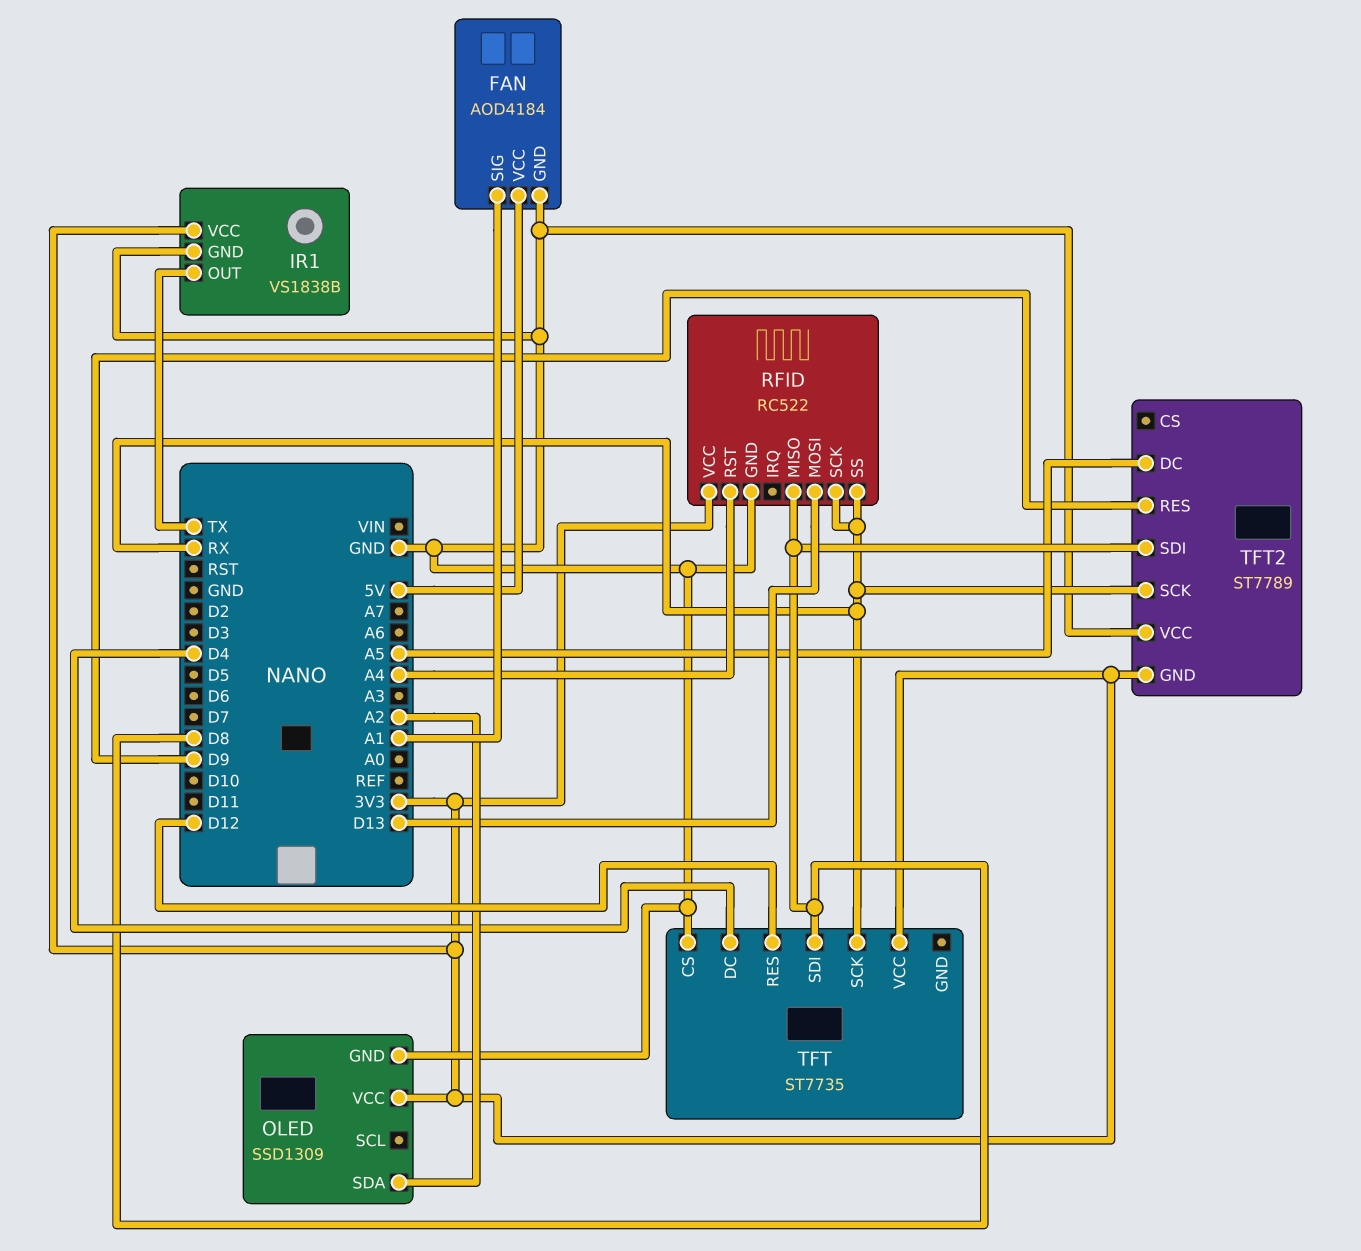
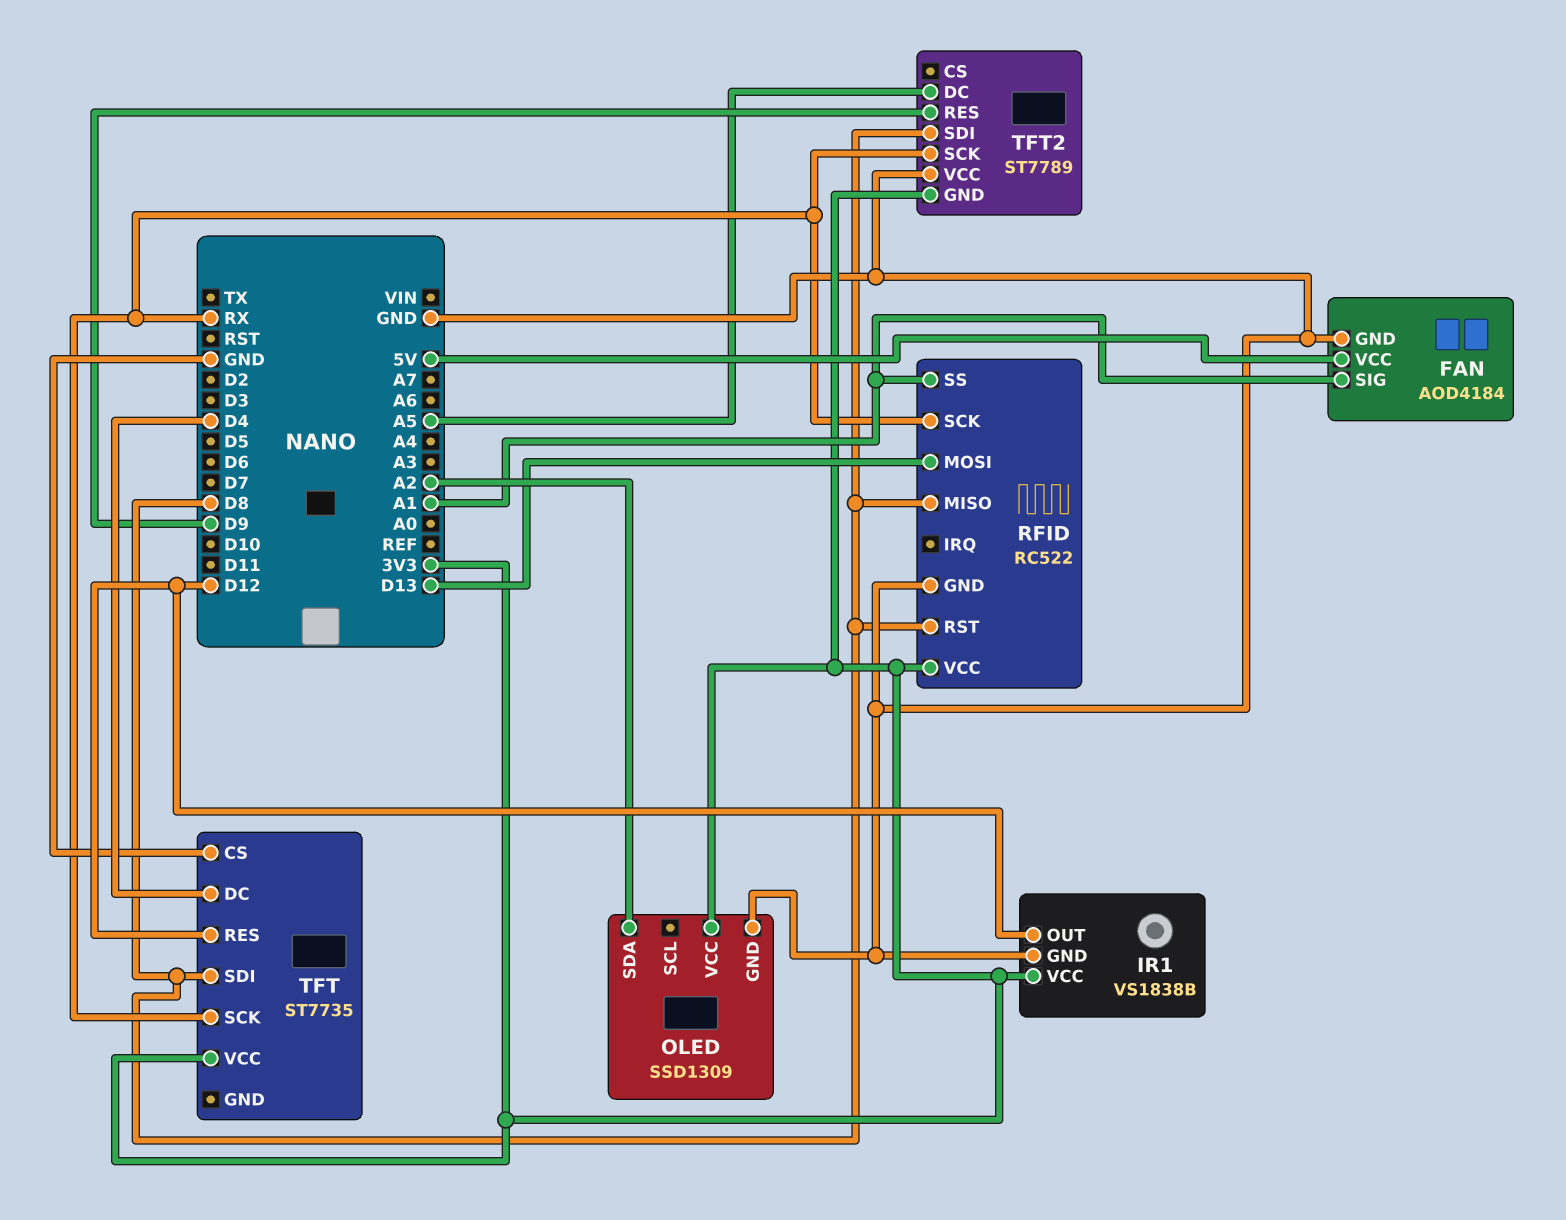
IR1 pin OUT: TX -> D12
RFID pin RST: A4 -> D8
RFID pin SS: RX -> A1

